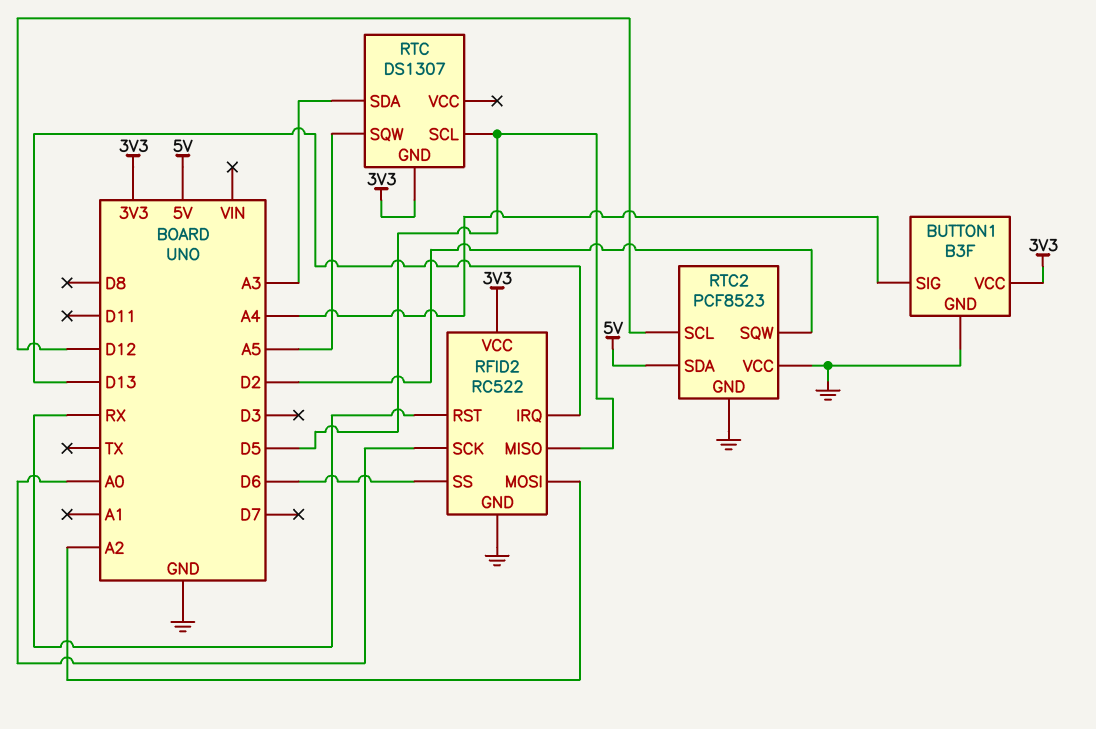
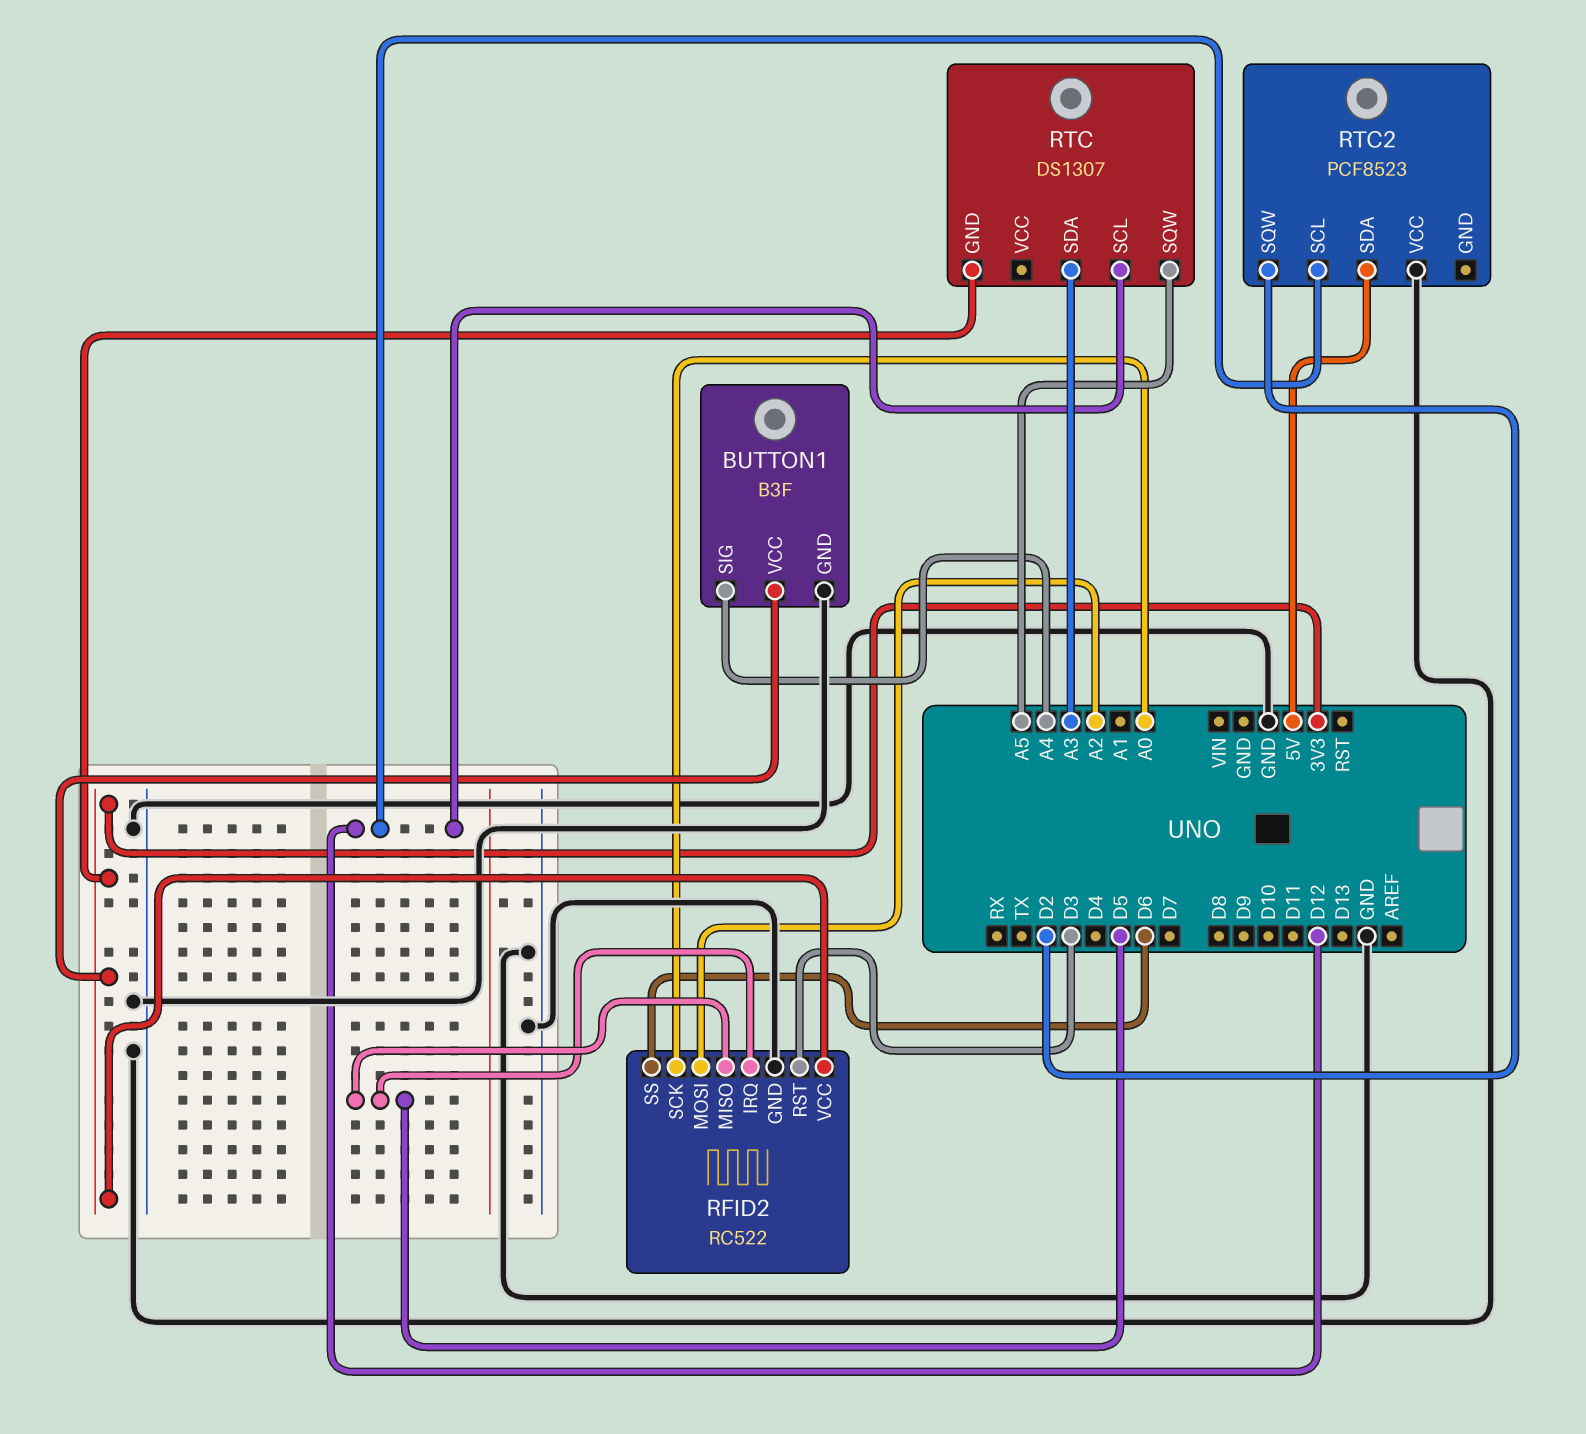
RFID2 pin IRQ: D13 -> D5
RFID2 pin RST: RX -> D3
RTC pin SCL: D5 -> D12
RTC2 pin GND: GND -> none

